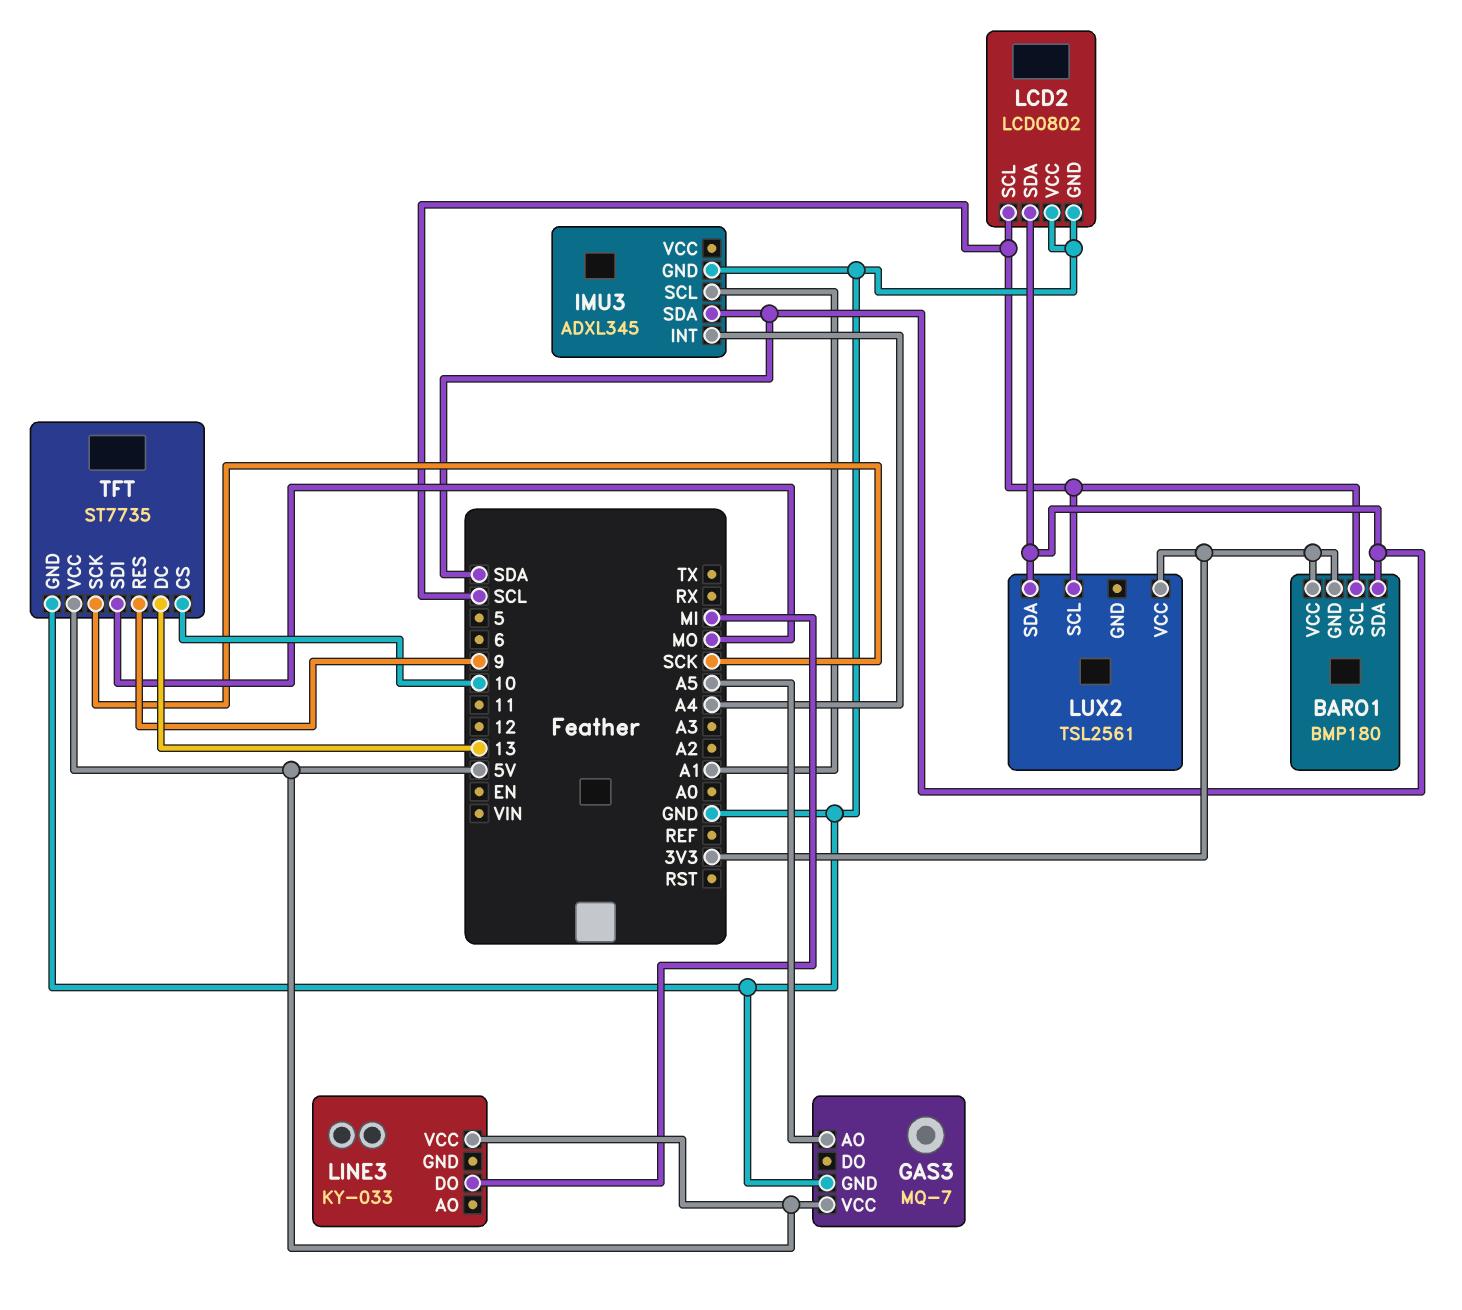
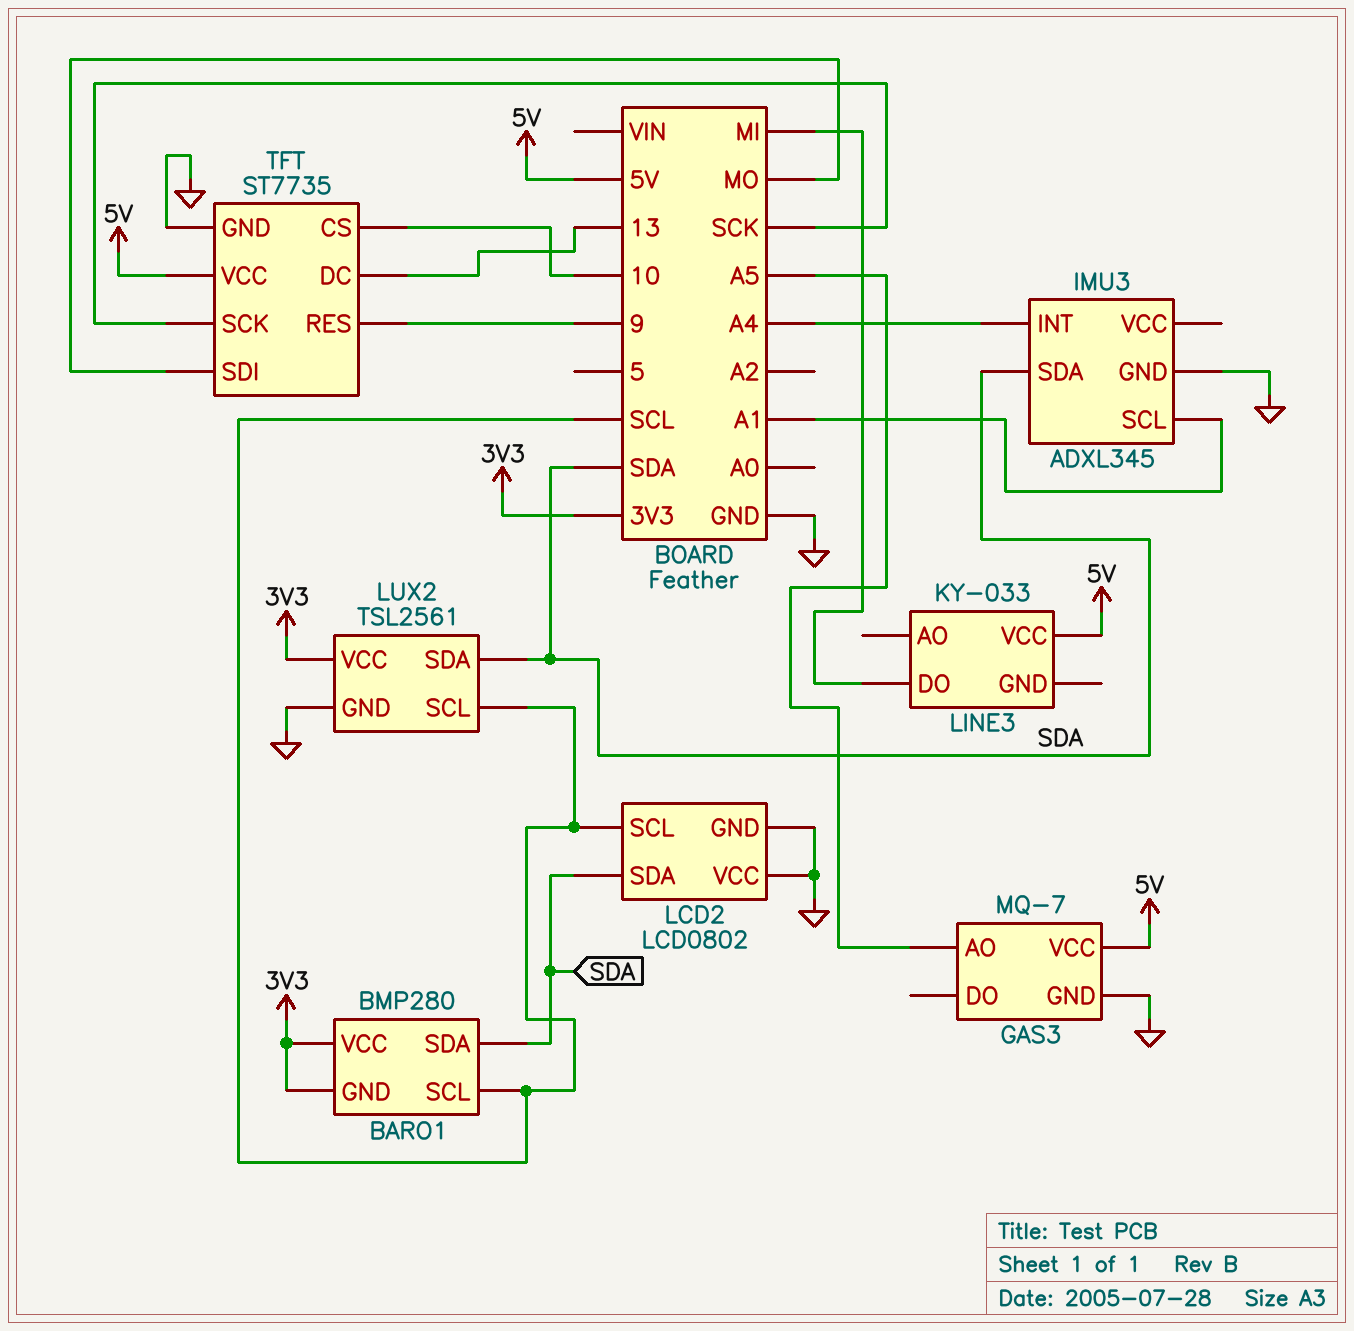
BARO1: BMP180 -> BMP280
LUX2 pin GND: none -> GND

